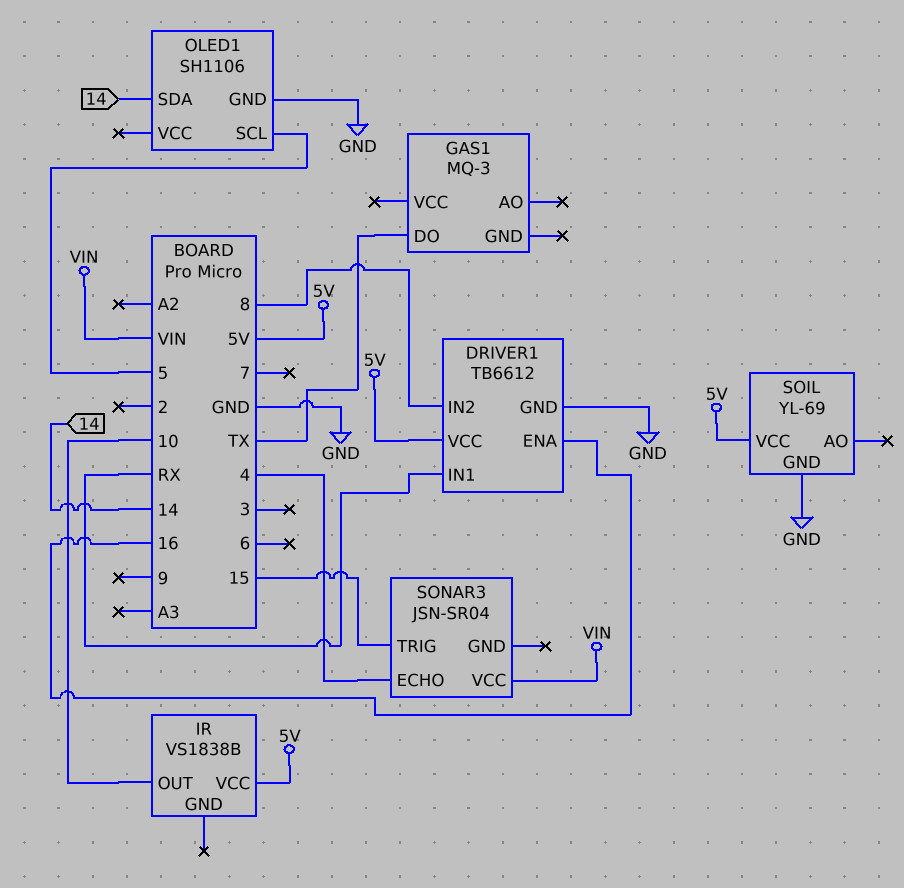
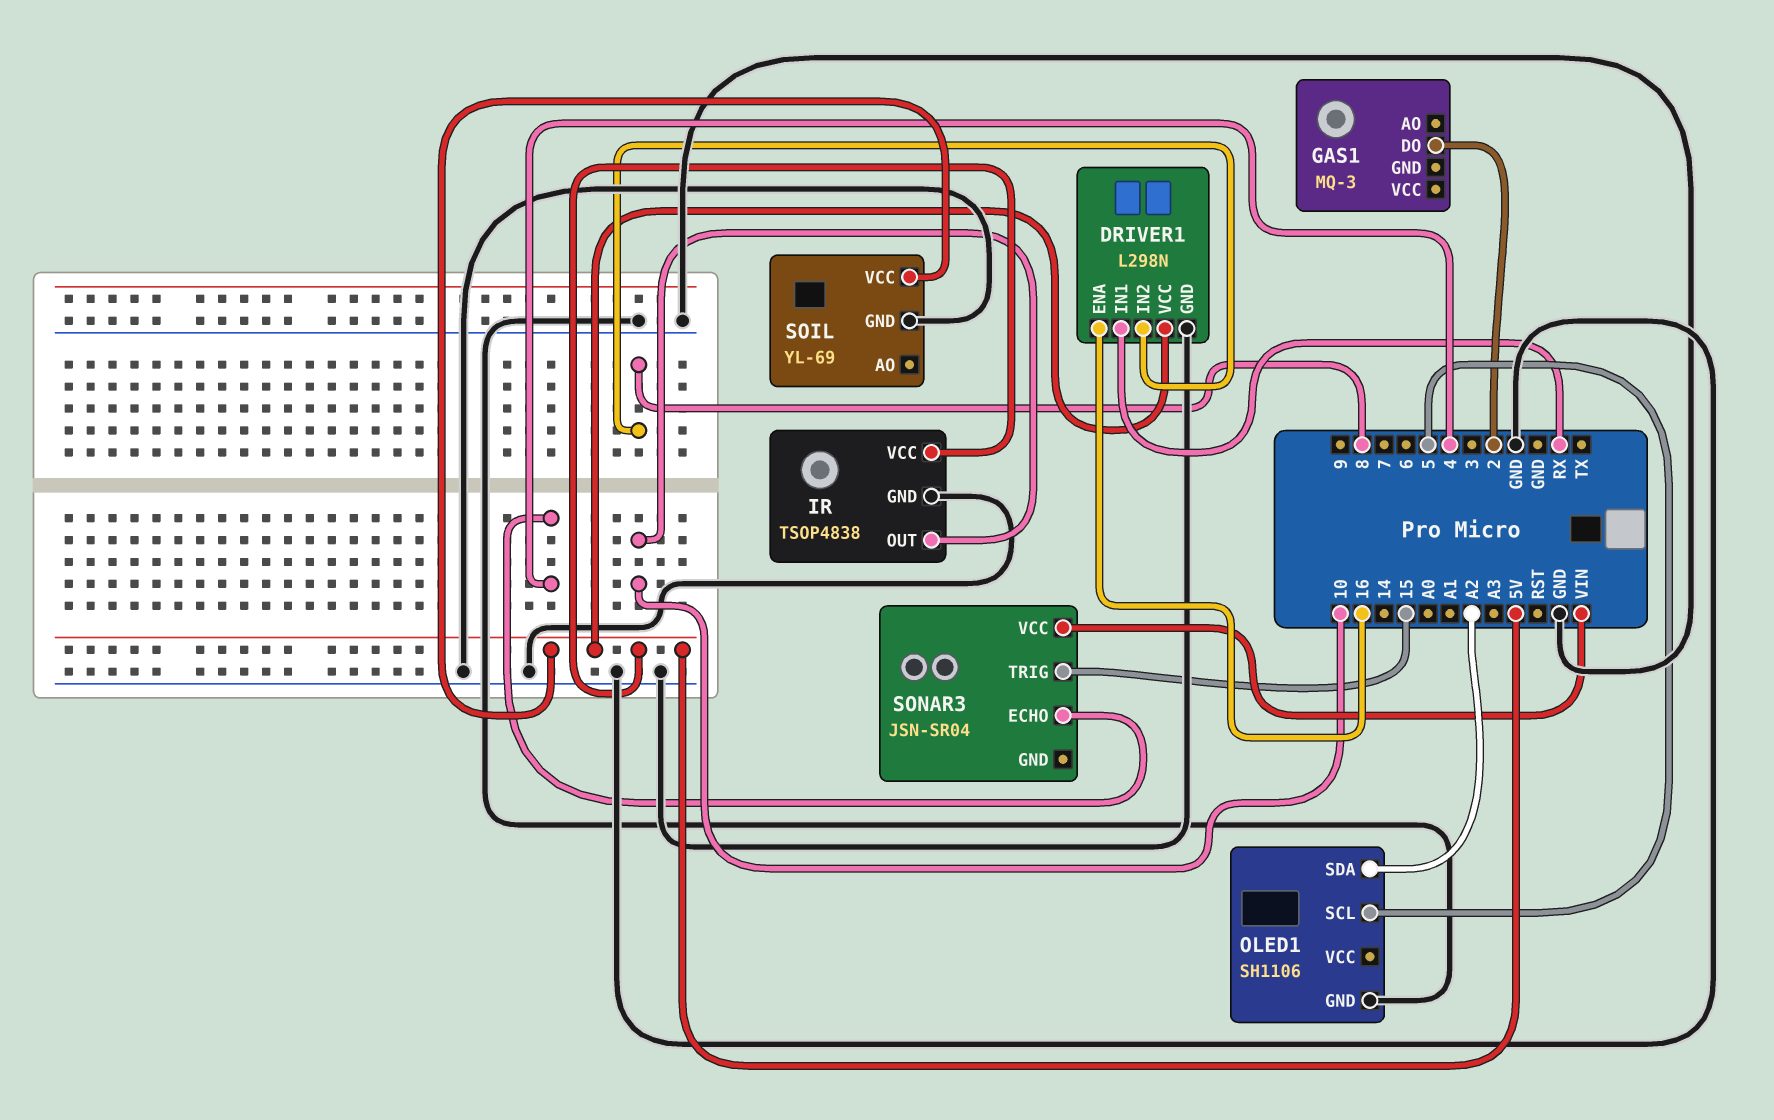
DRIVER1: TB6612 -> L298N
GAS1 pin DO: TX -> 2
IR: VS1838B -> TSOP4838
IR pin GND: none -> GND
OLED1 pin SDA: 14 -> A2

